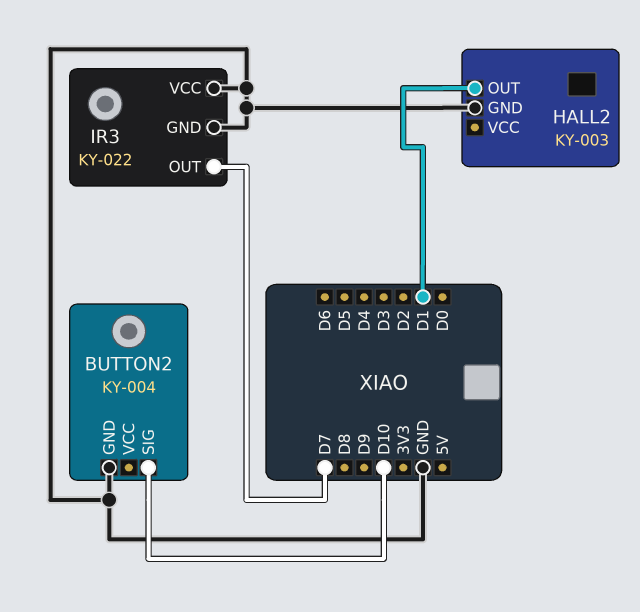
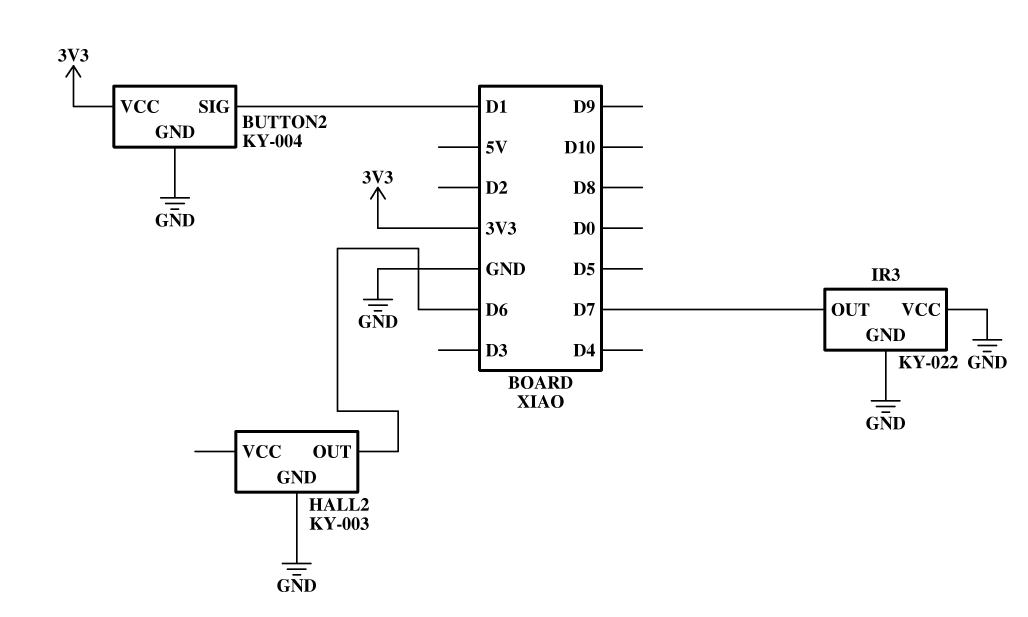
BUTTON2 pin SIG: D10 -> D1
BUTTON2 pin VCC: none -> 3V3
HALL2 pin OUT: D1 -> D6

